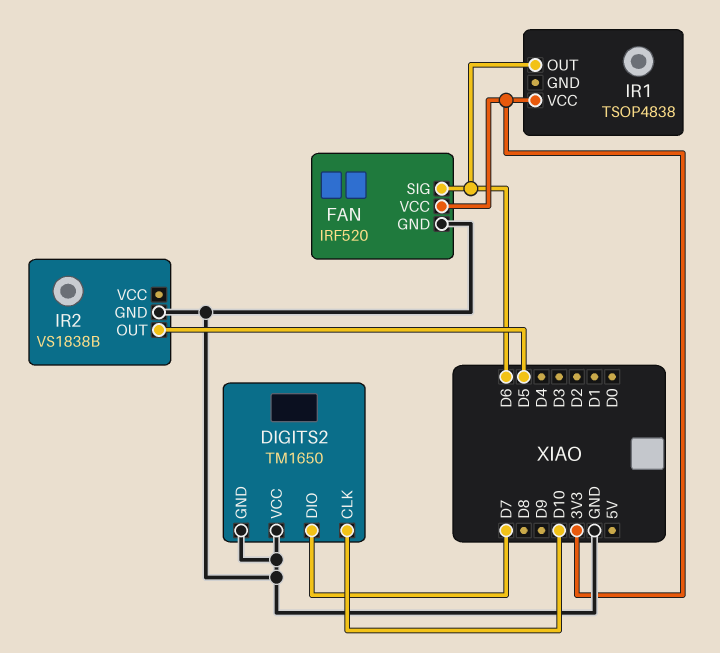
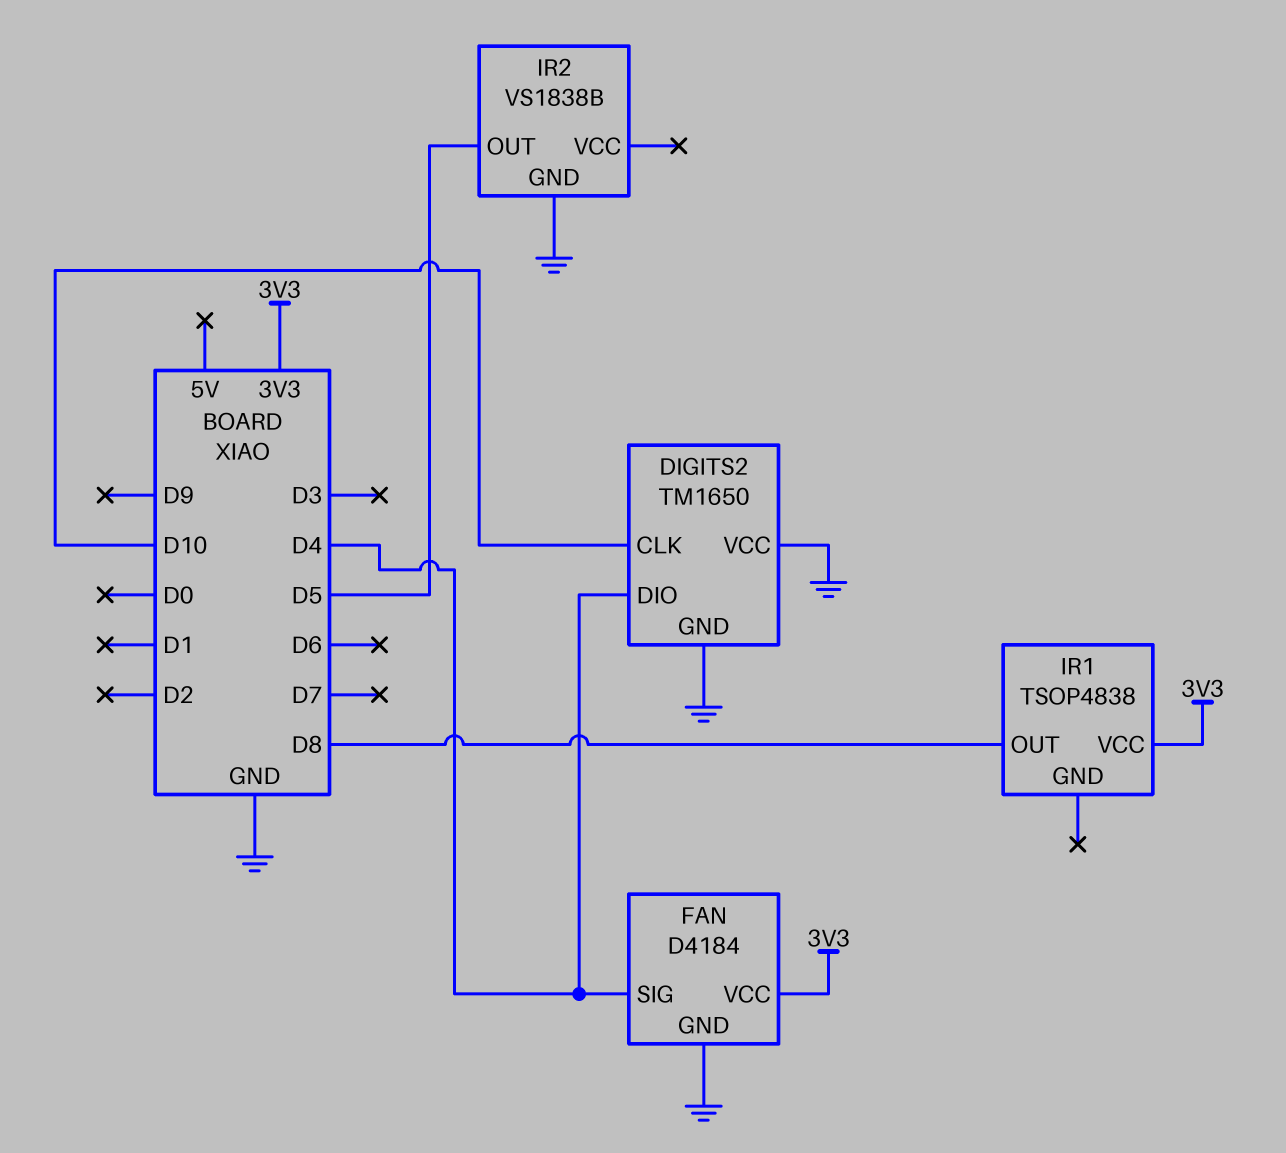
DIGITS2 pin DIO: D7 -> D4
FAN: IRF520 -> D4184
FAN pin SIG: D6 -> D4
IR1 pin OUT: D6 -> D8

